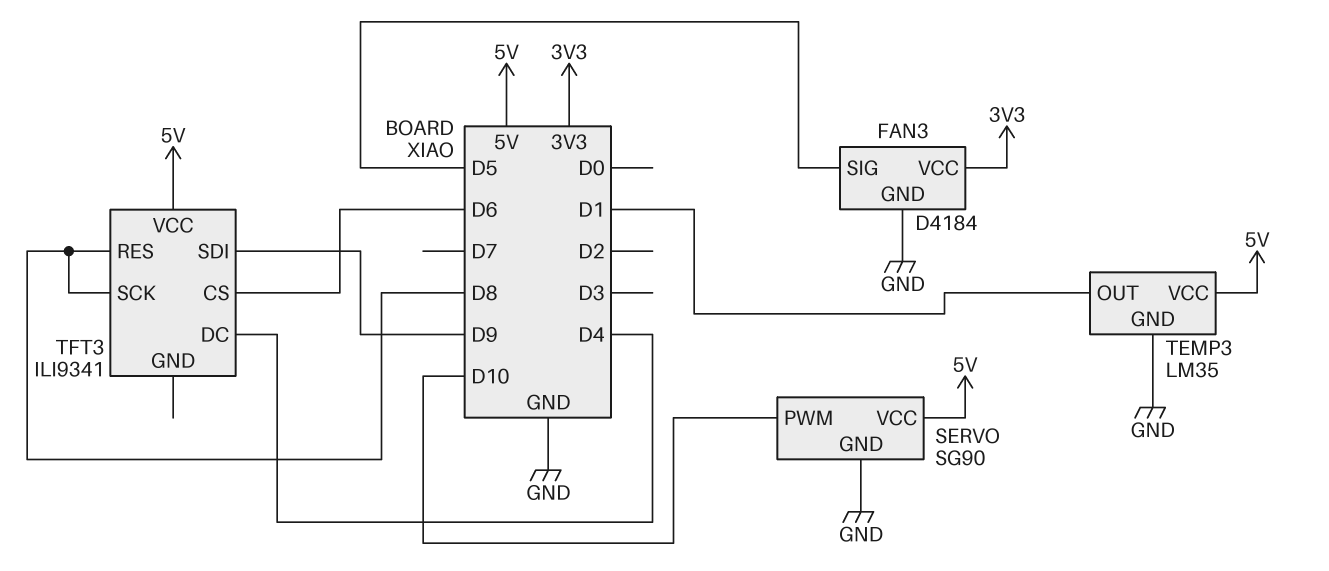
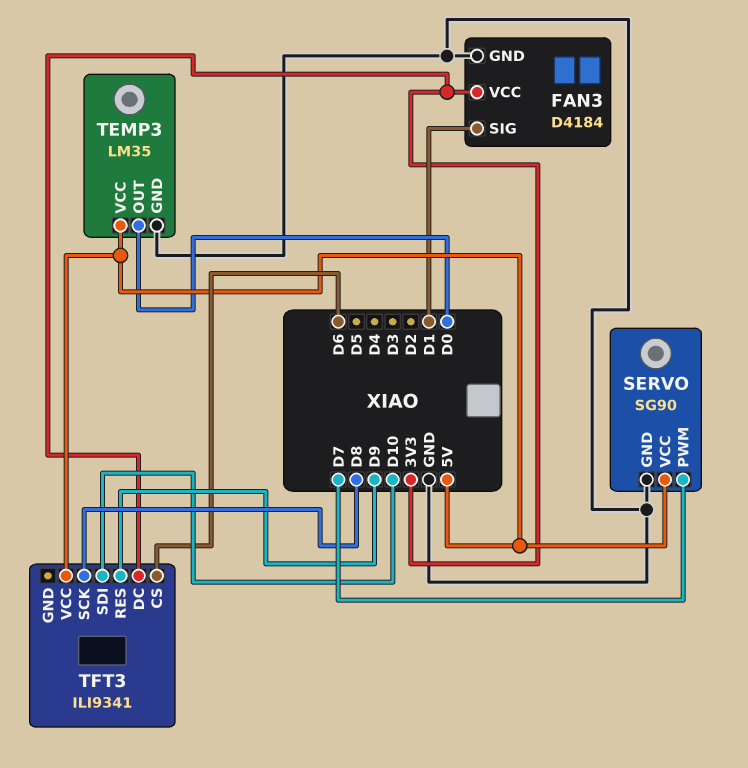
FAN3 pin SIG: D5 -> D1
SERVO pin PWM: D10 -> D7
TEMP3 pin OUT: D1 -> D0
TFT3 pin DC: D4 -> 3V3
TFT3 pin RES: D8 -> D9
TFT3 pin SDI: D9 -> D10

